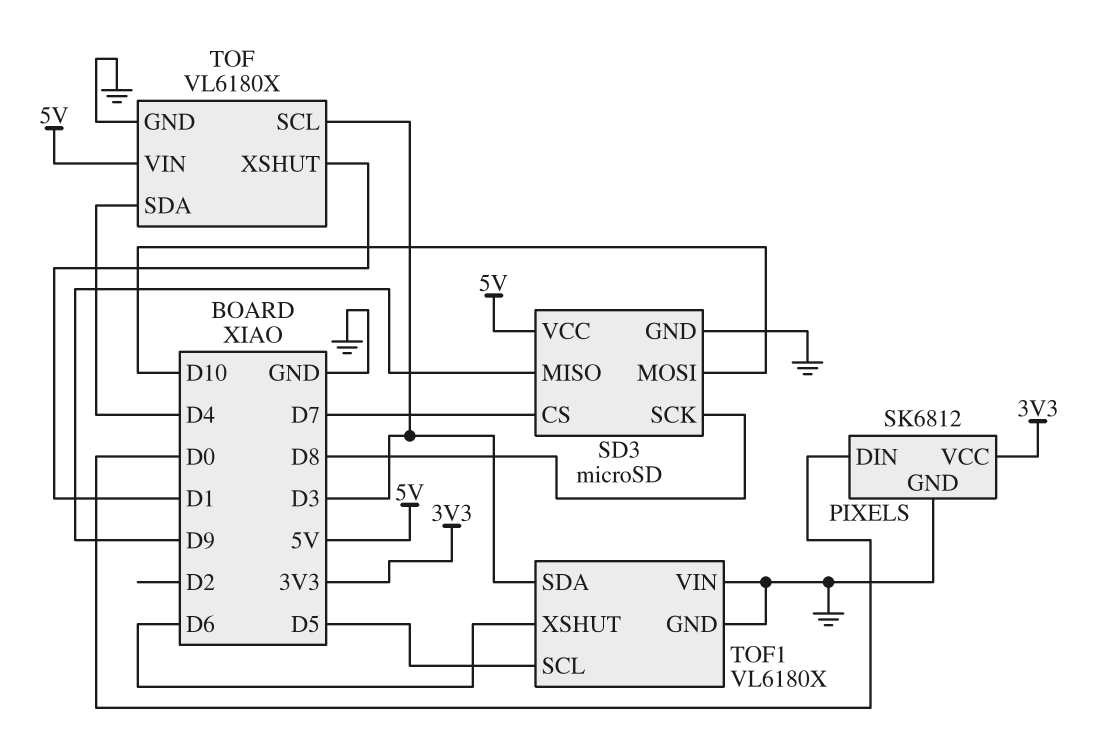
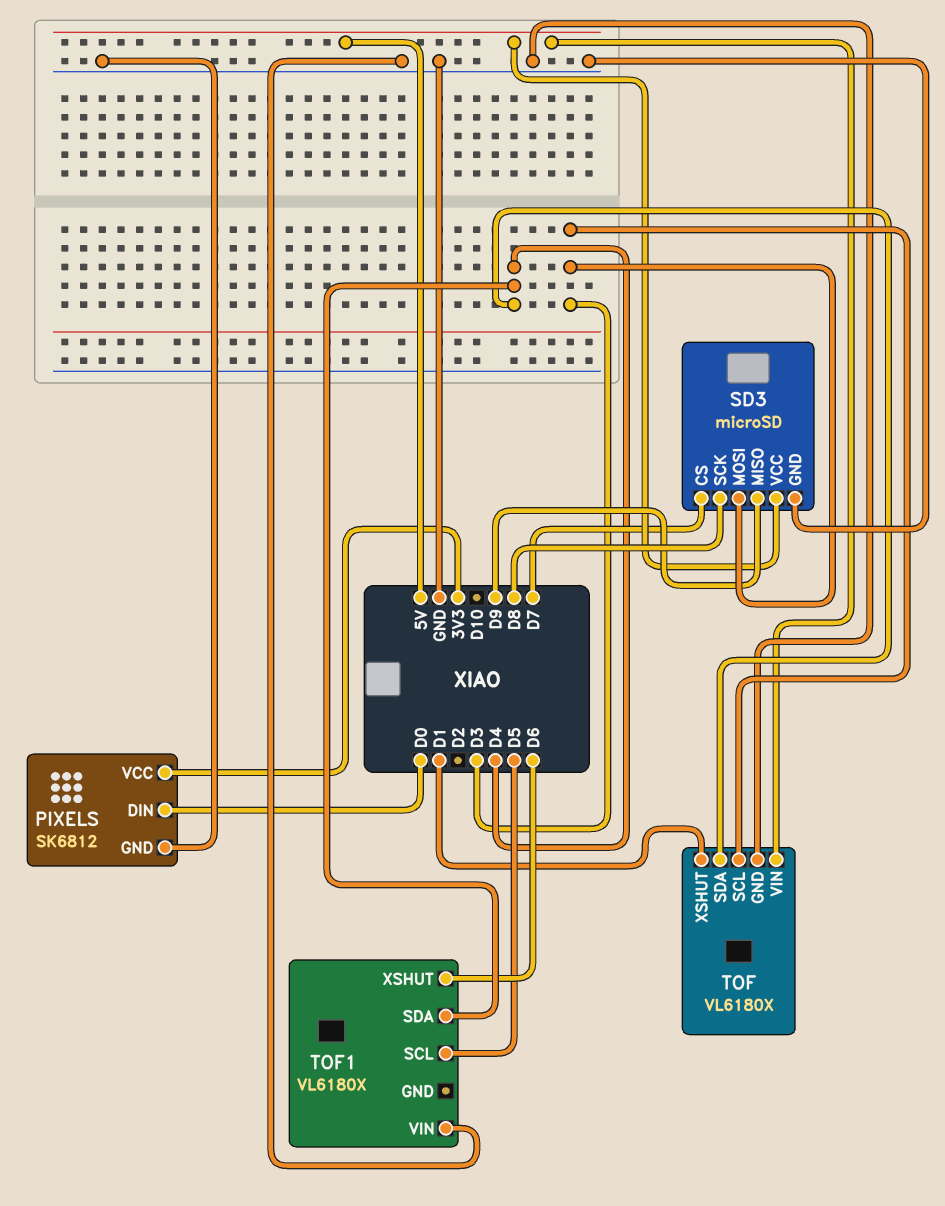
SD3 pin MOSI: D10 -> D3
TOF1 pin GND: GND -> none
TOF1 pin SDA: D3 -> D4

